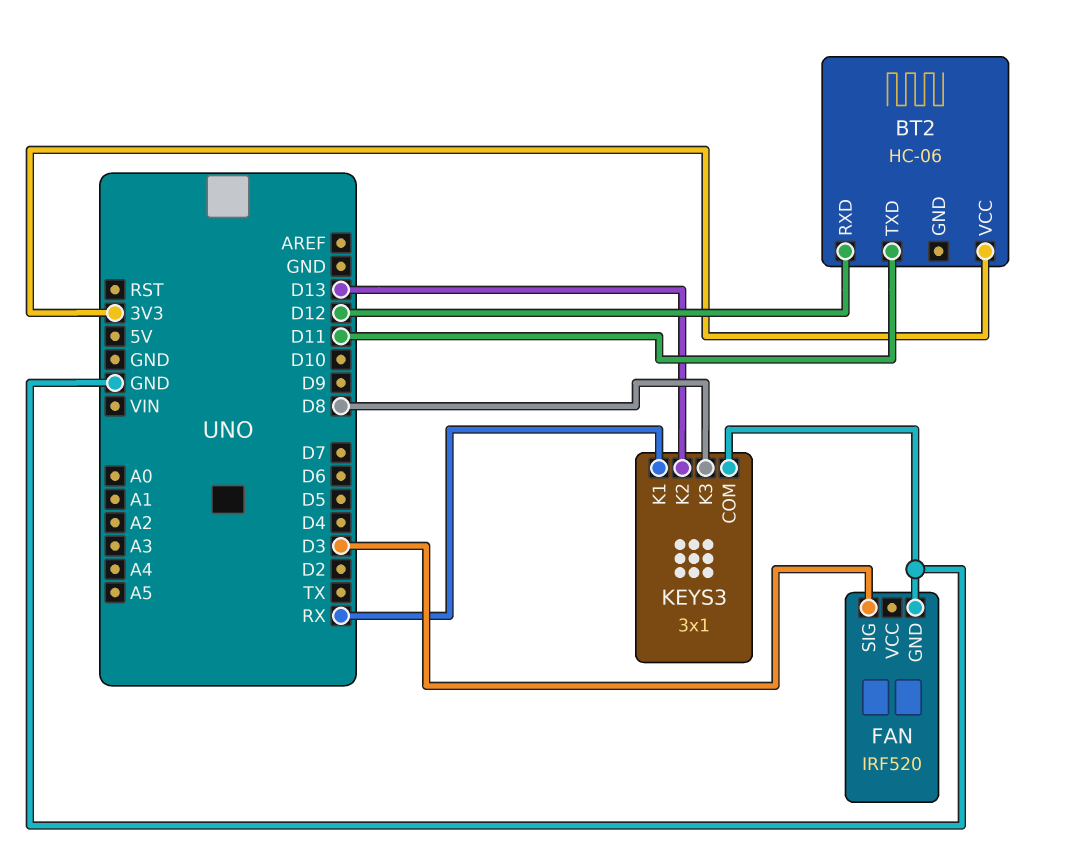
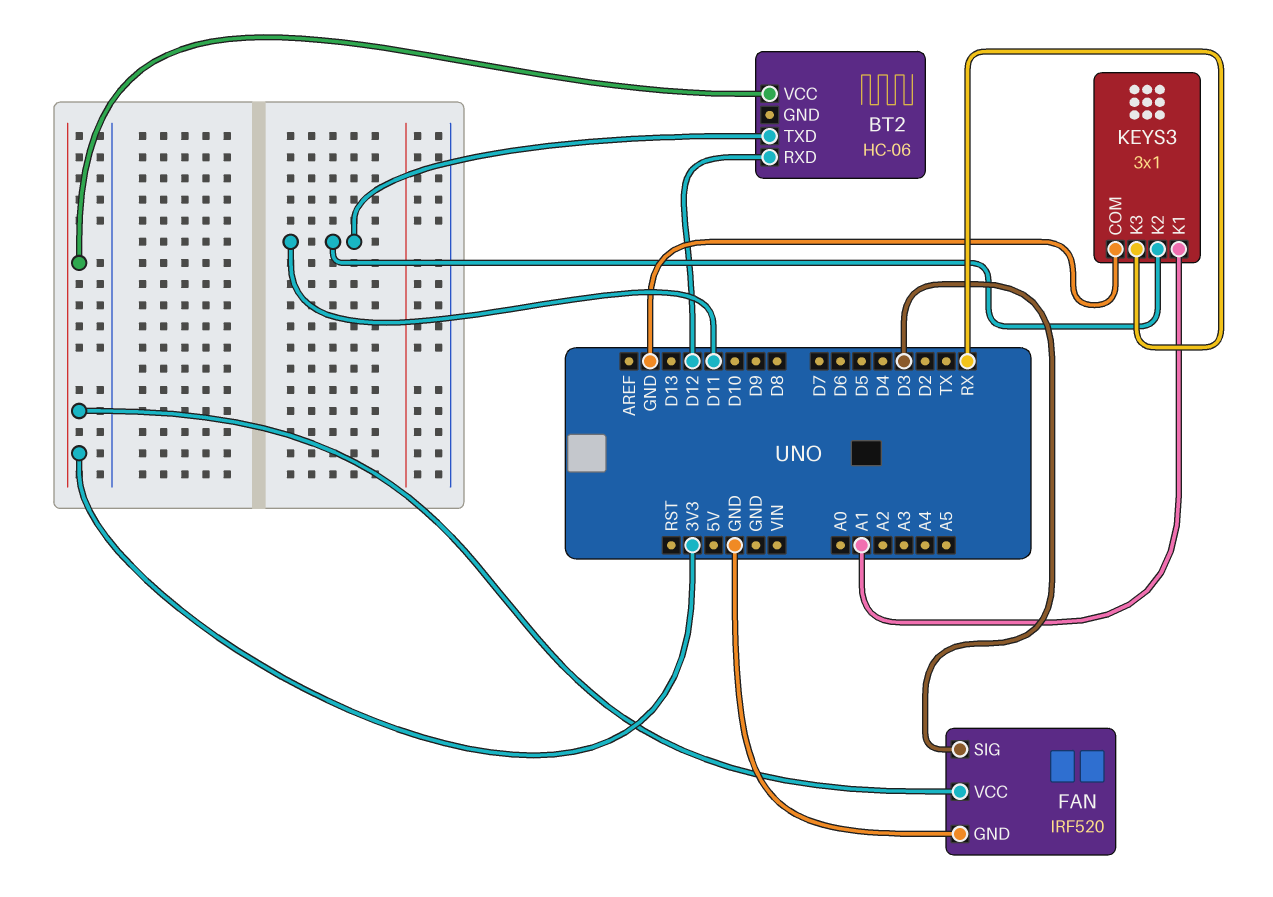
FAN pin VCC: none -> 3V3
KEYS3 pin K1: RX -> A1
KEYS3 pin K2: D13 -> D11
KEYS3 pin K3: D8 -> RX

